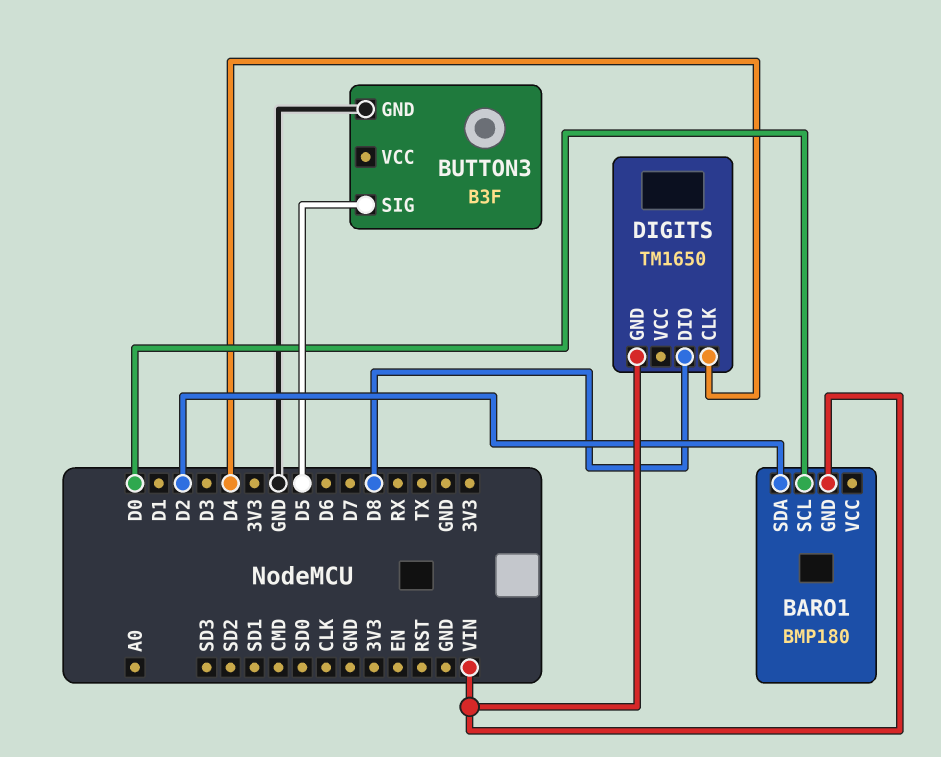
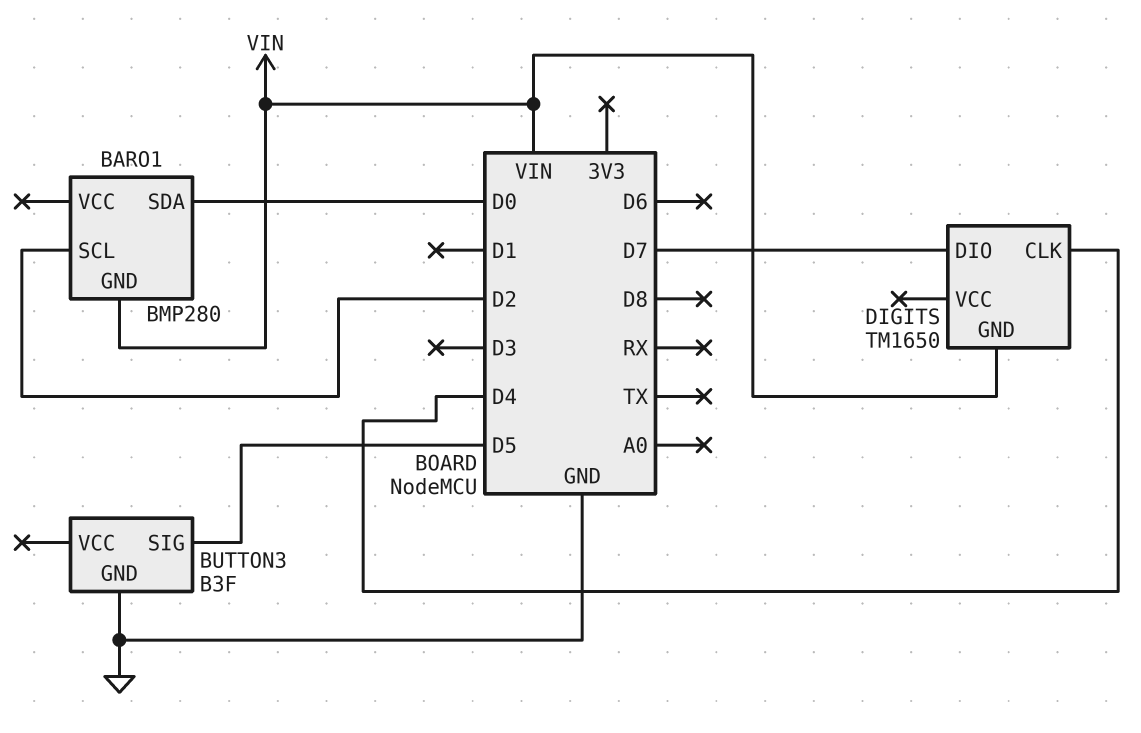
BARO1: BMP180 -> BMP280
BARO1 pin SCL: D0 -> D2
BARO1 pin SDA: D2 -> D0
DIGITS pin DIO: D8 -> D7

